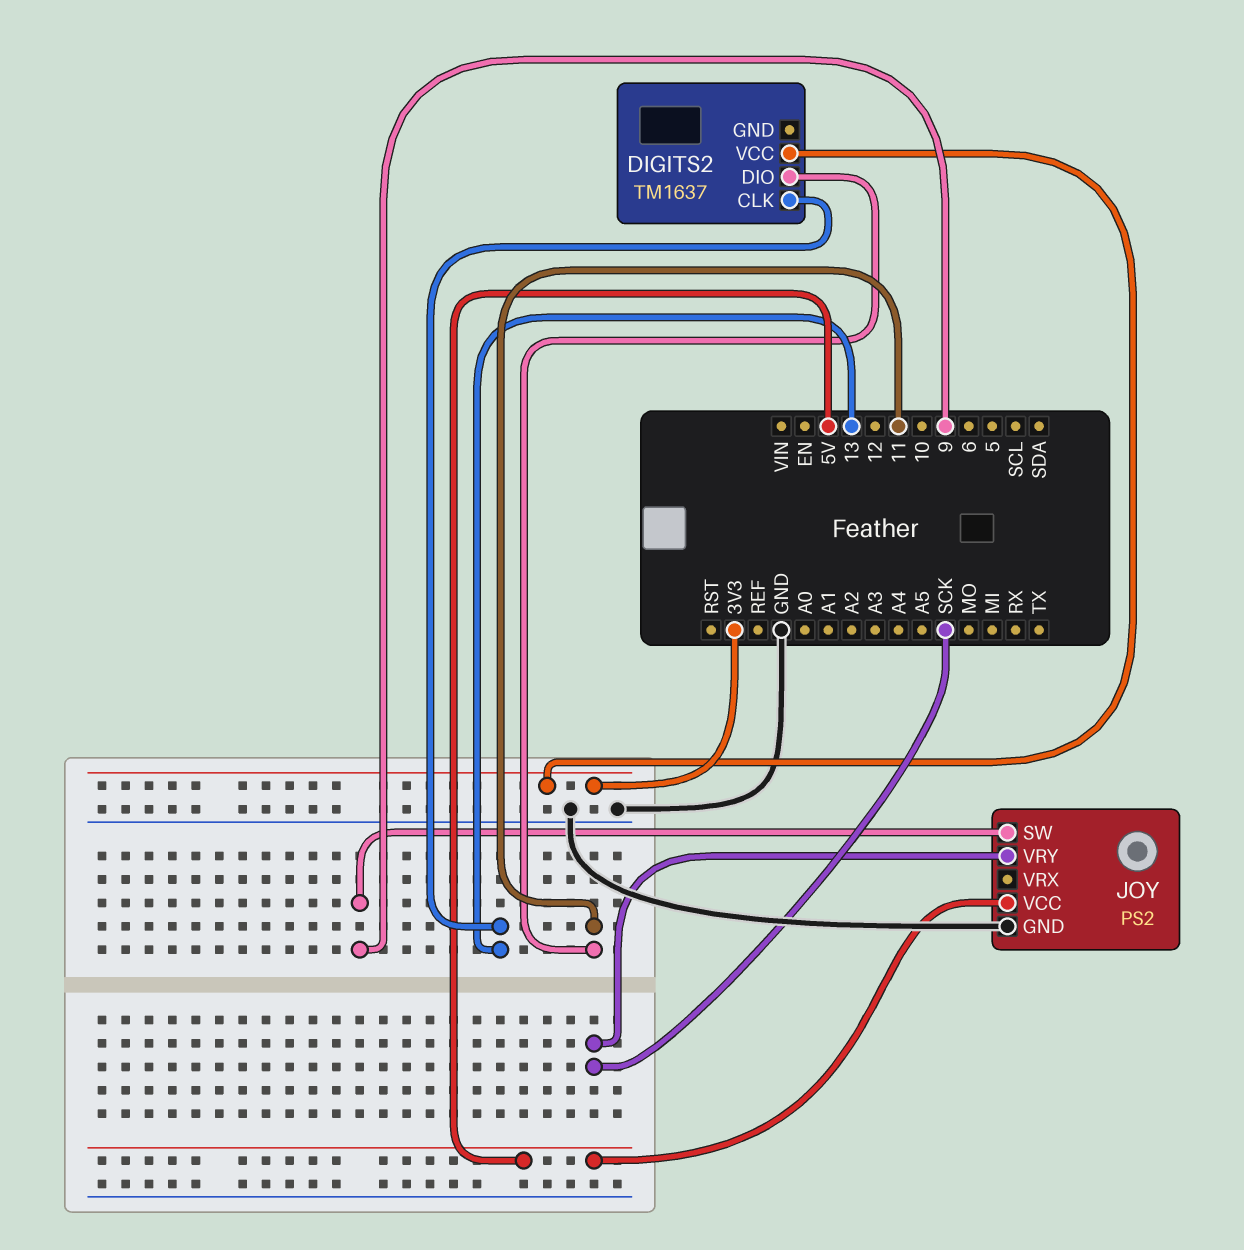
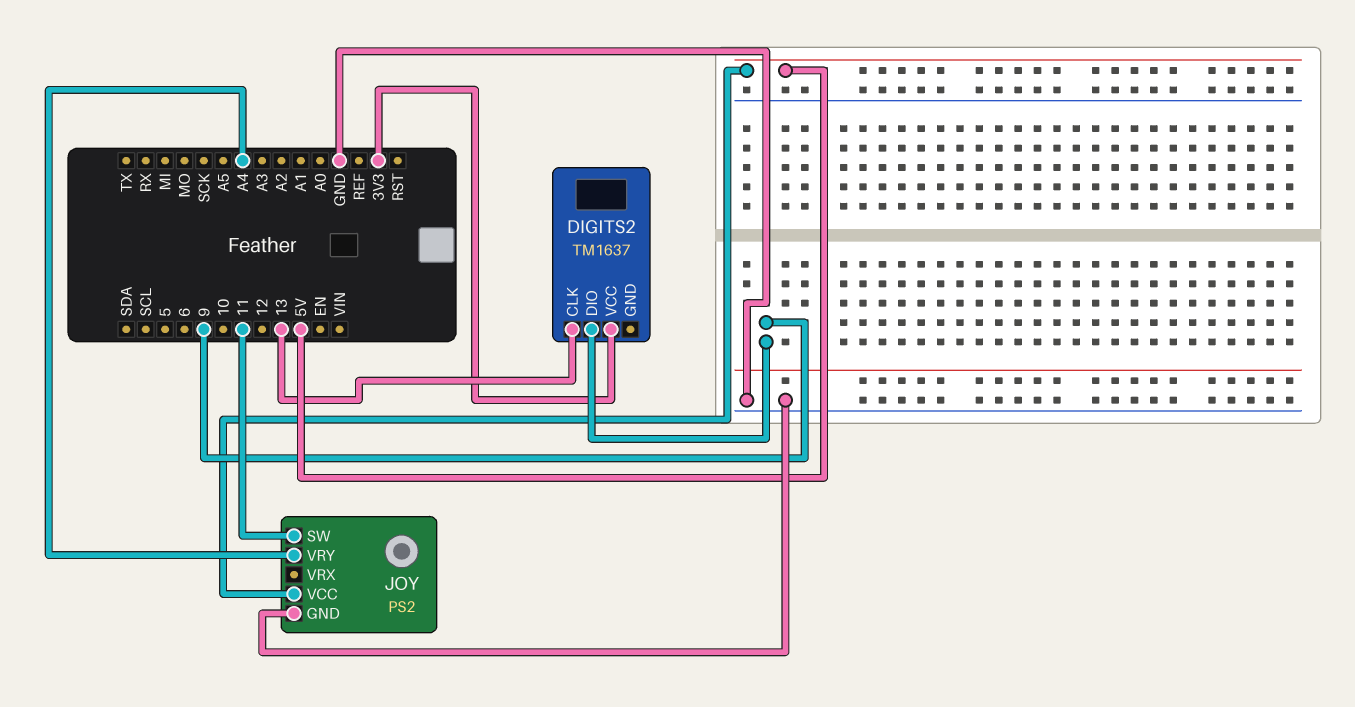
DIGITS2 pin DIO: 11 -> 9
JOY pin SW: 9 -> 11
JOY pin VRY: SCK -> A4

